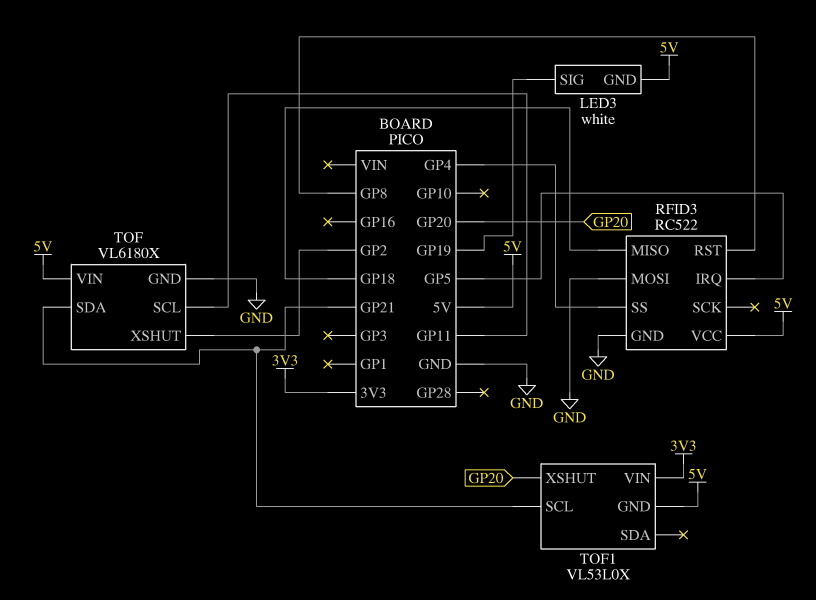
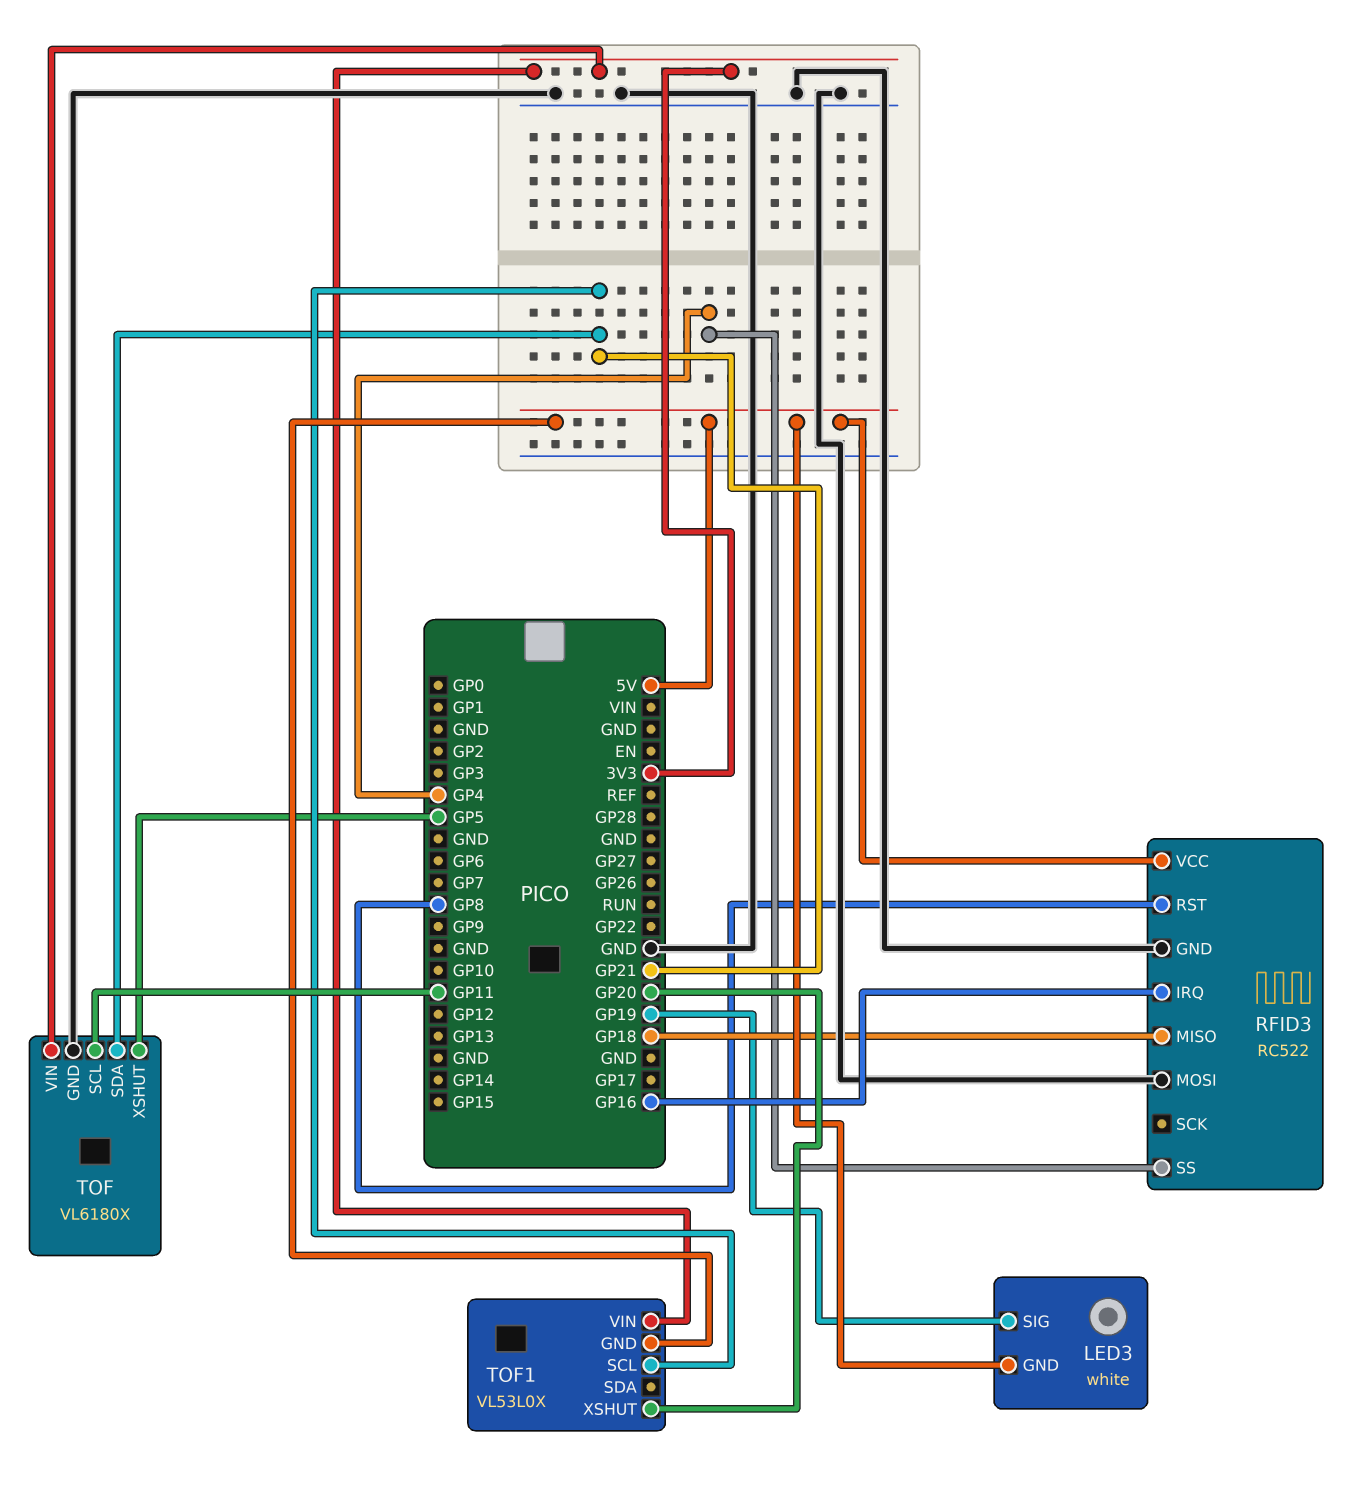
RFID3 pin IRQ: GP5 -> GP16
TOF pin VIN: 5V -> 3V3
TOF pin XSHUT: GP2 -> GP5

